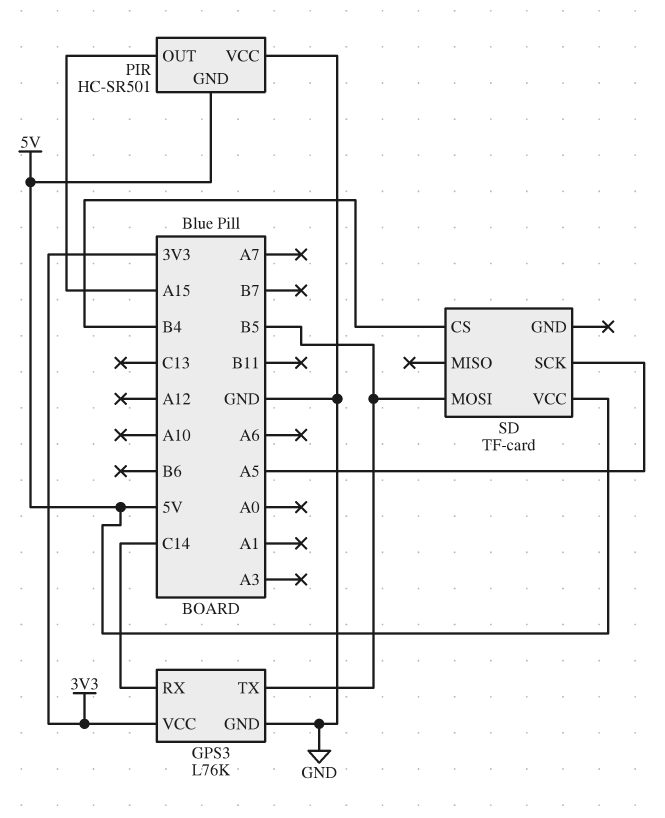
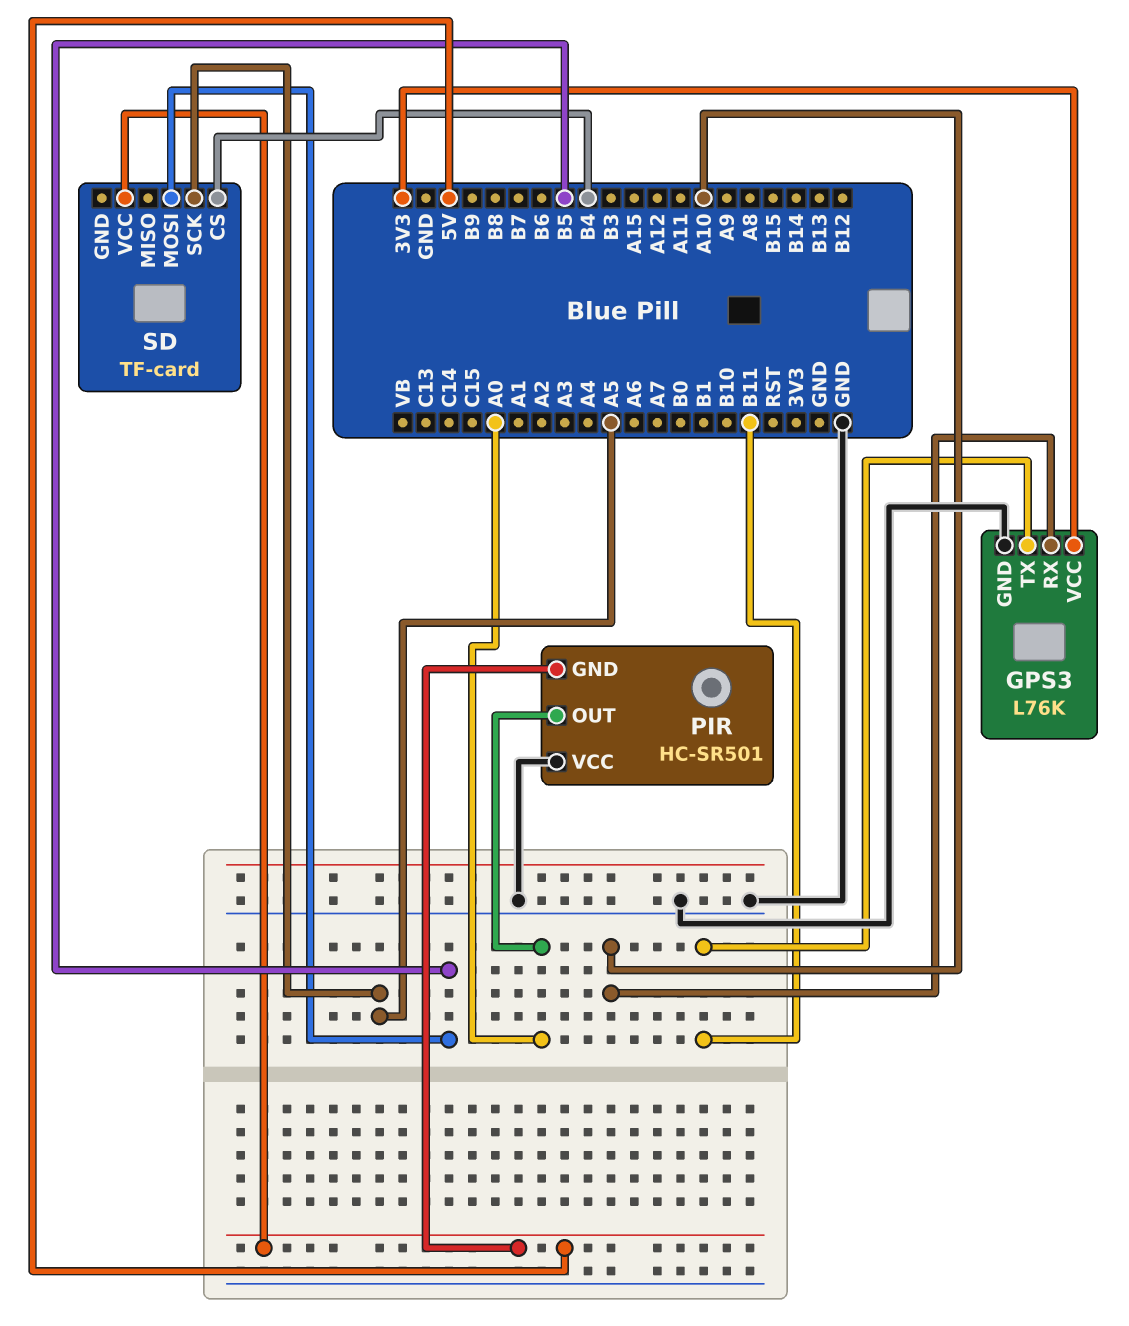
GPS3 pin RX: C14 -> A10
GPS3 pin TX: B5 -> B11
PIR pin OUT: A15 -> A0

